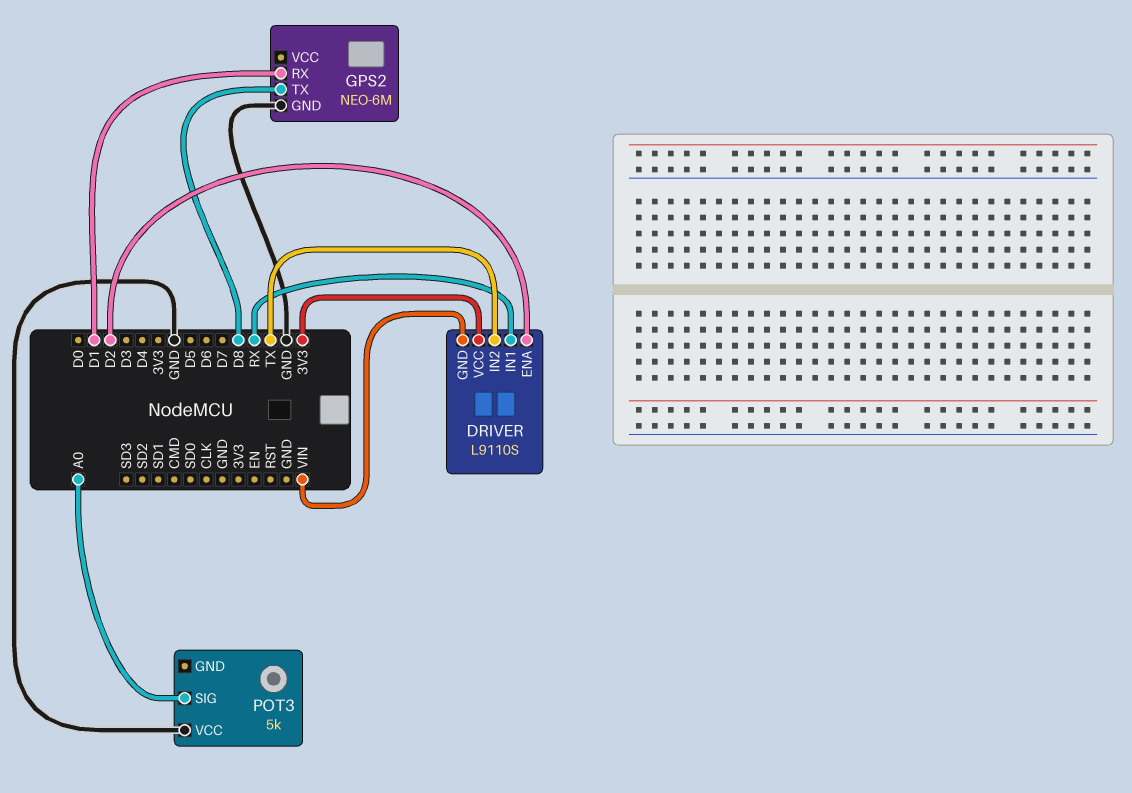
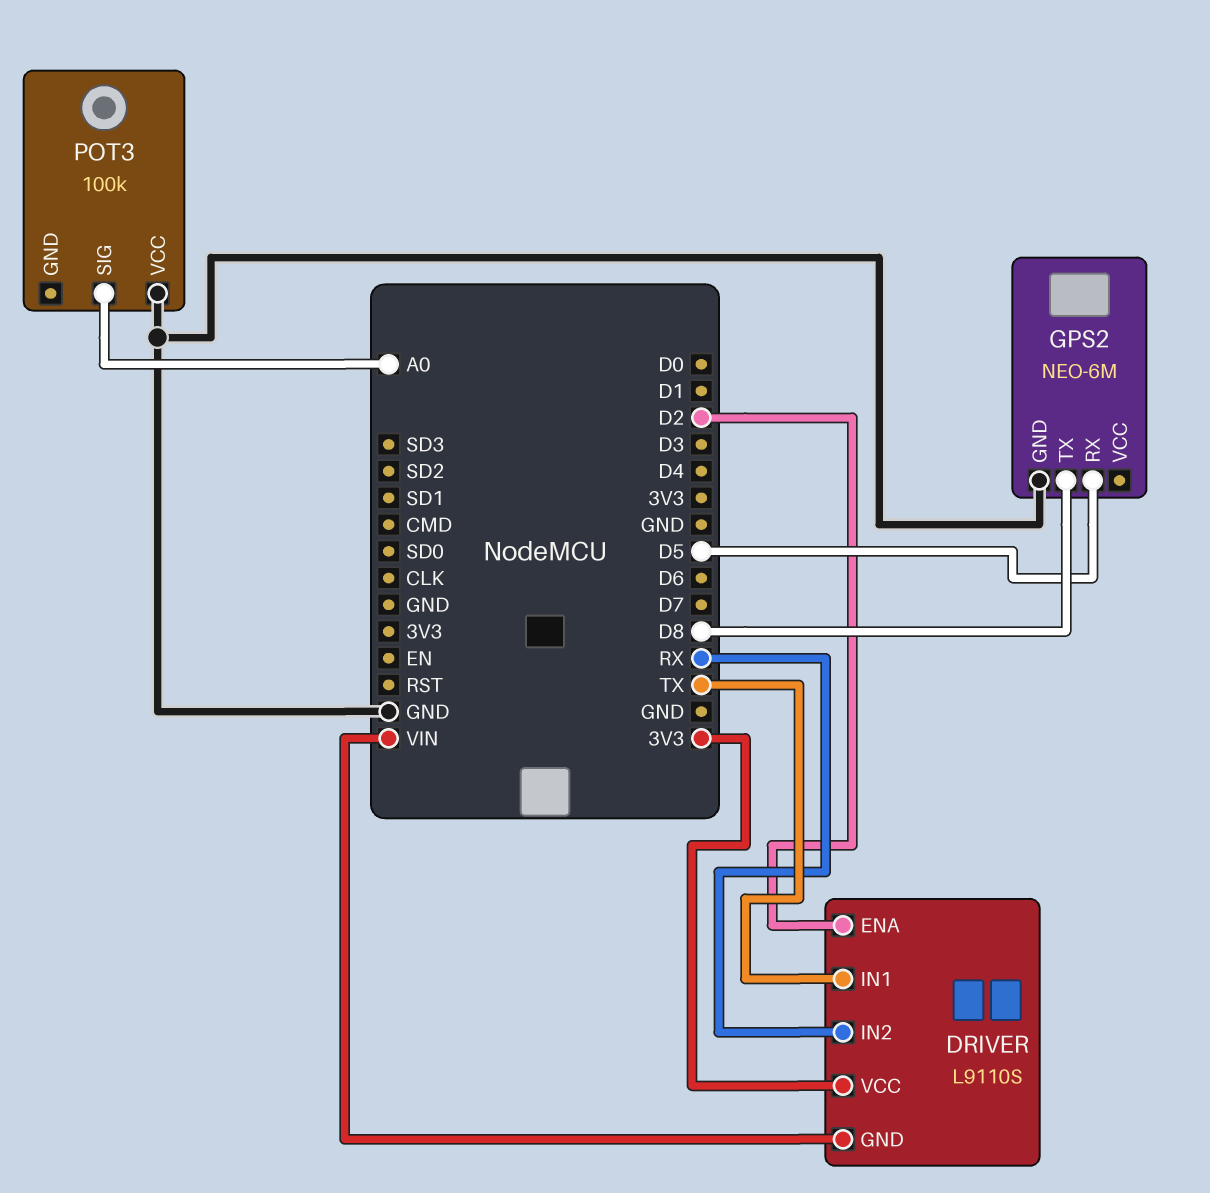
DRIVER pin IN1: RX -> TX
DRIVER pin IN2: TX -> RX
GPS2 pin RX: D1 -> D5
POT3: 5k -> 100k

